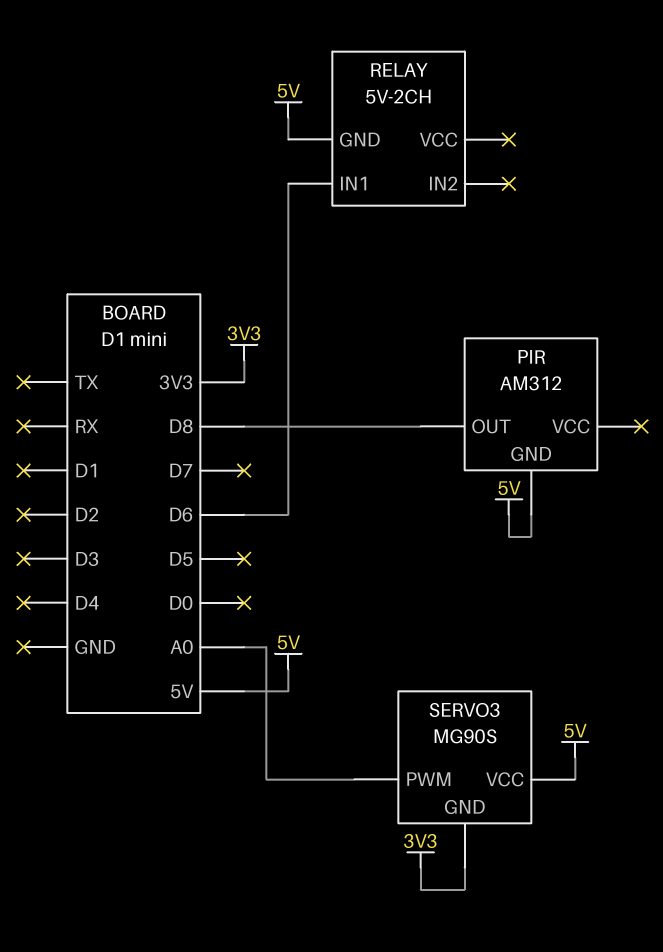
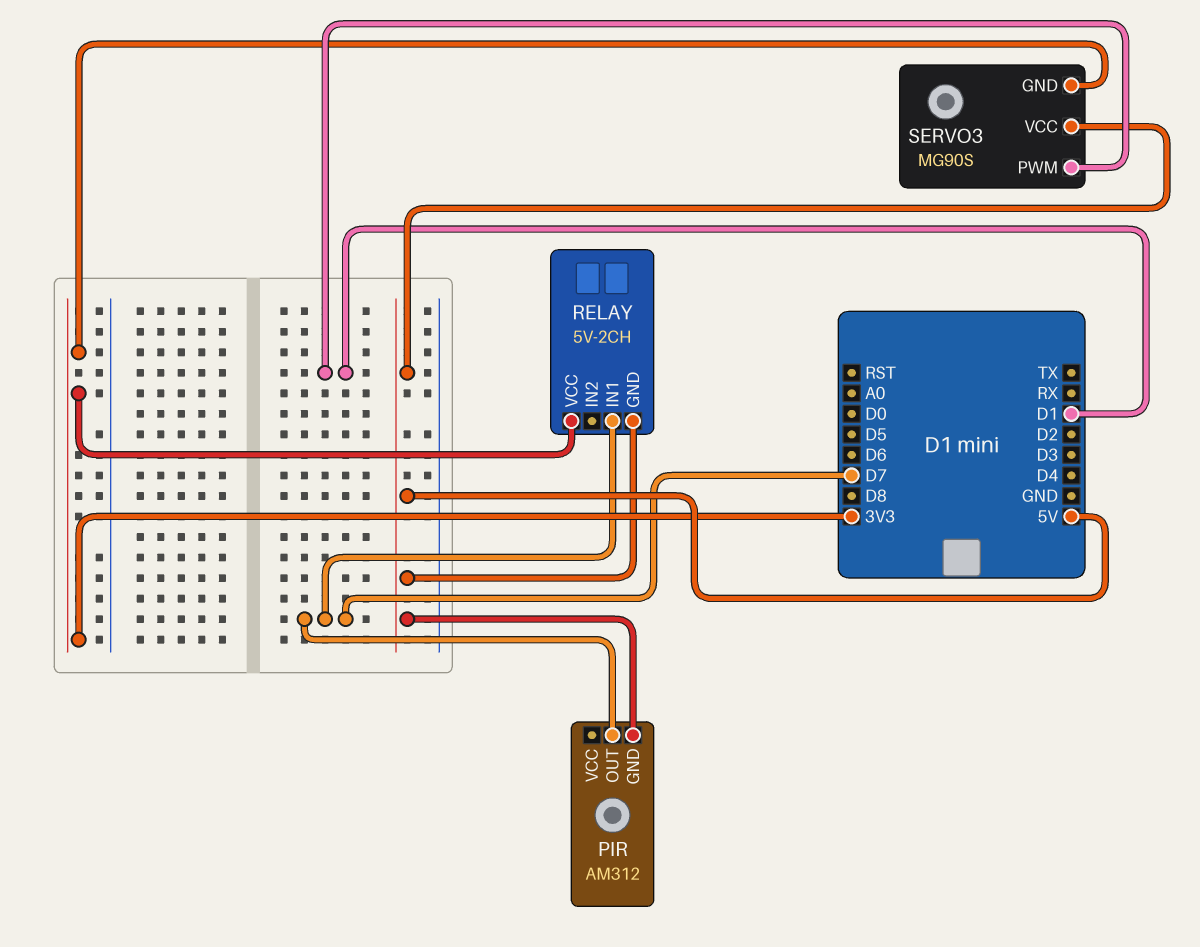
PIR pin OUT: D8 -> D7
RELAY pin IN1: D6 -> D7
RELAY pin VCC: none -> 3V3
SERVO3 pin PWM: A0 -> D1

